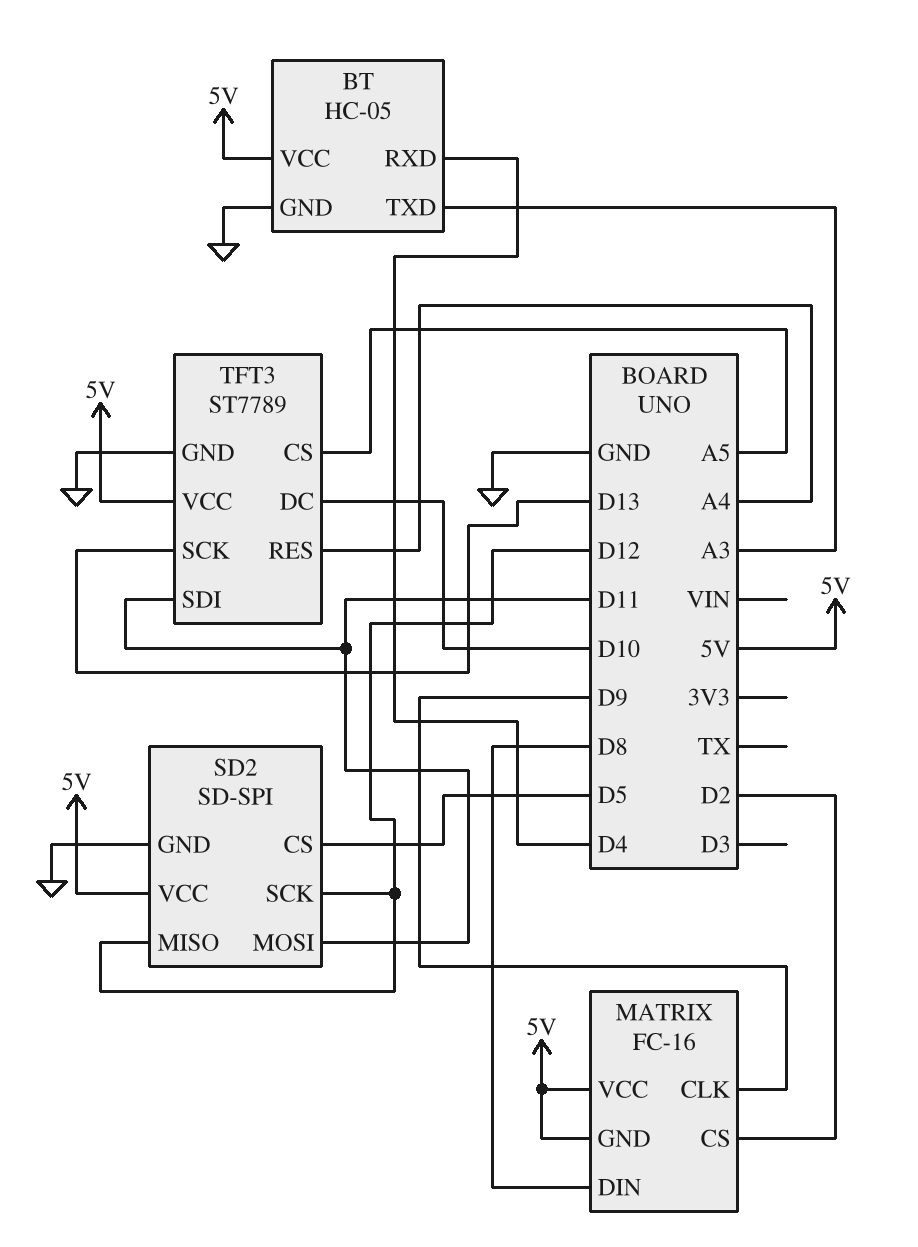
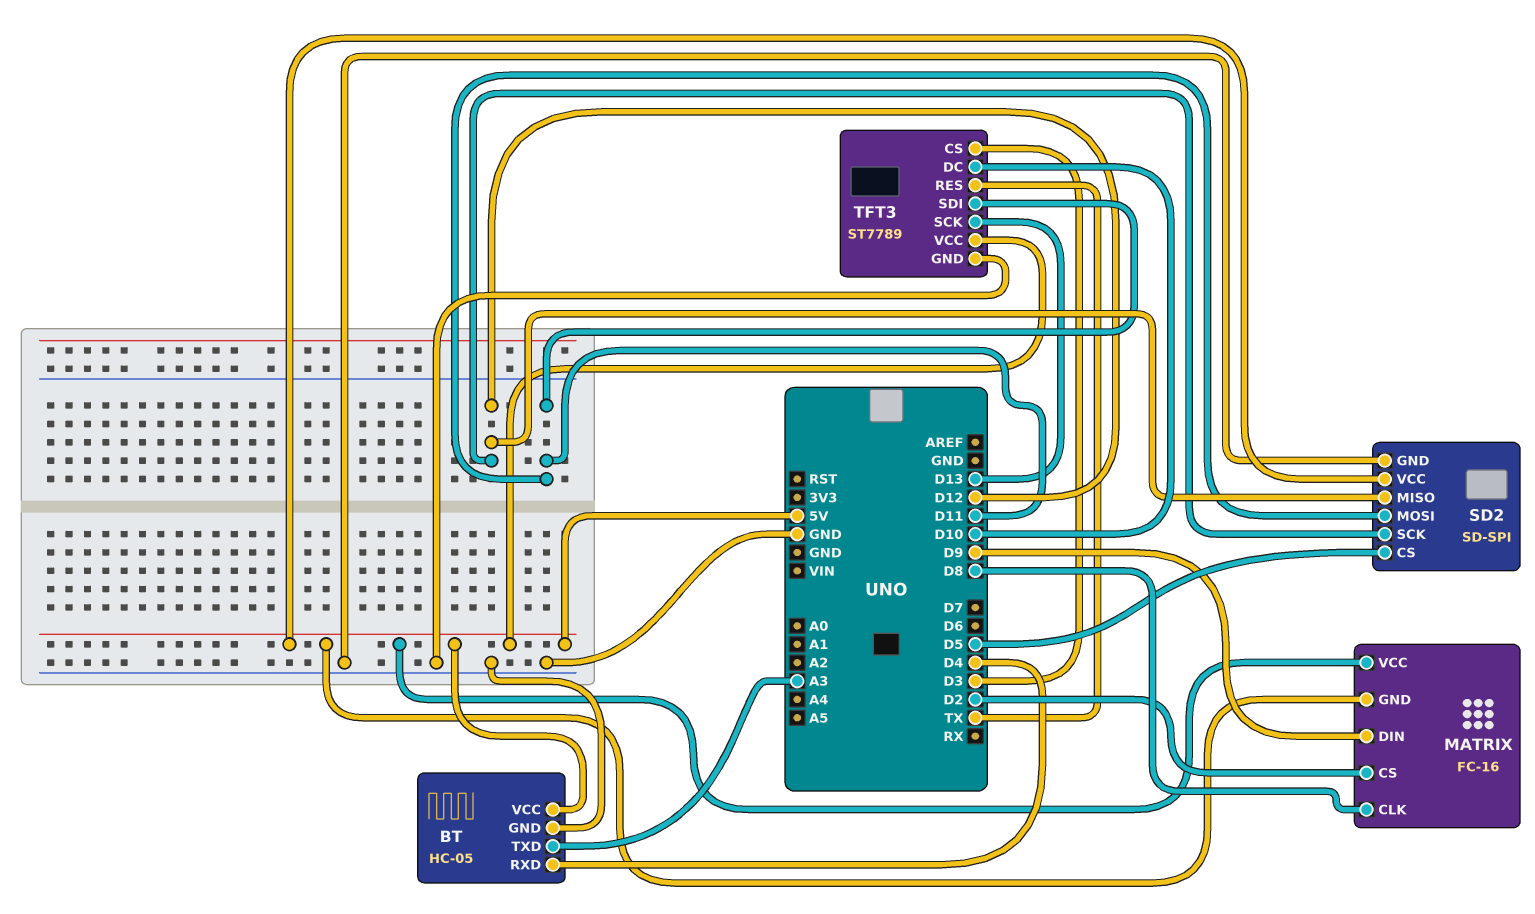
MATRIX pin CLK: D9 -> D8
MATRIX pin DIN: D8 -> D9
TFT3 pin CS: A5 -> D3
TFT3 pin RES: A4 -> TX

